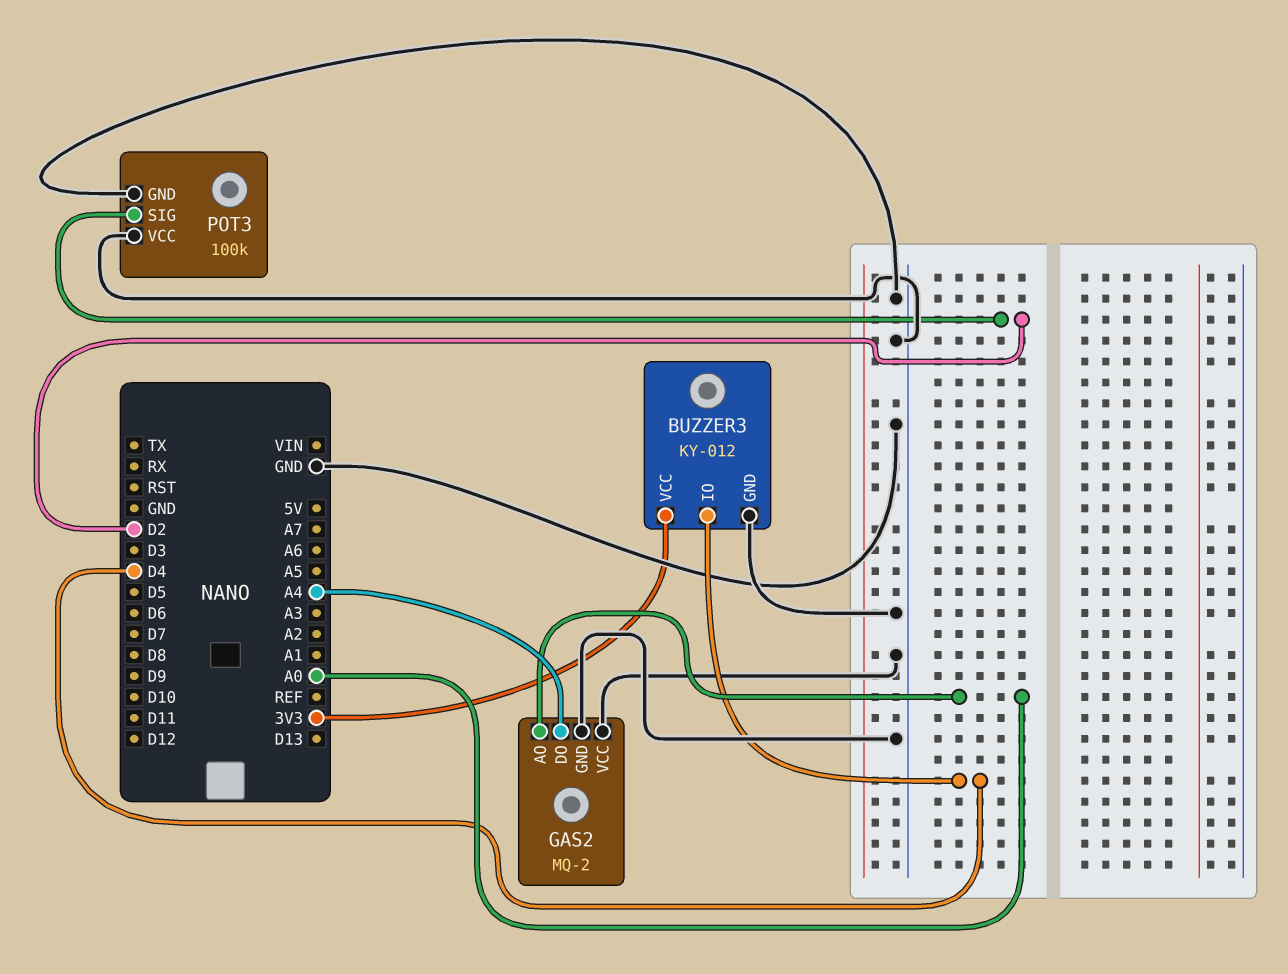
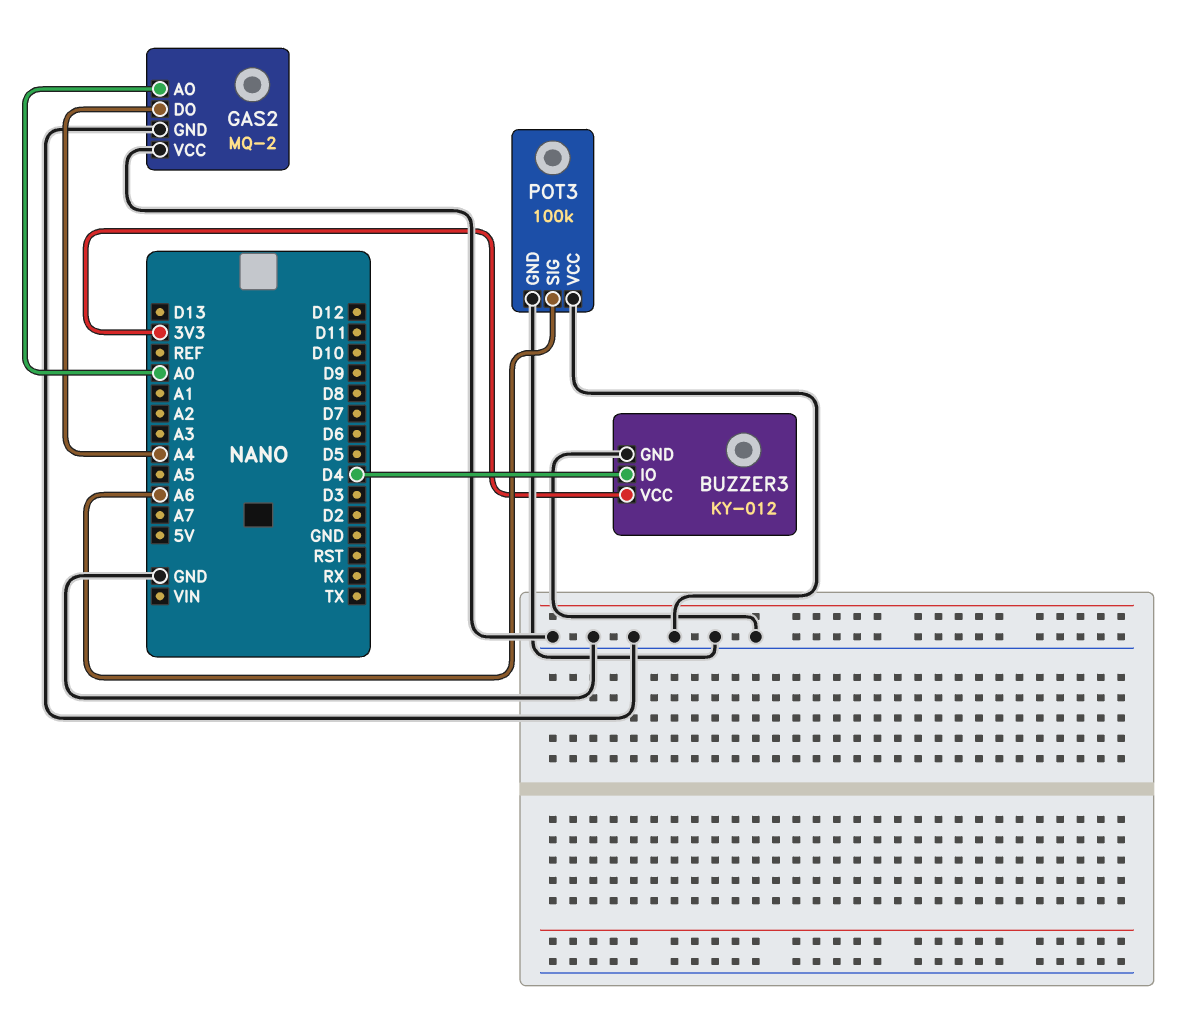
POT3 pin SIG: D2 -> A6

